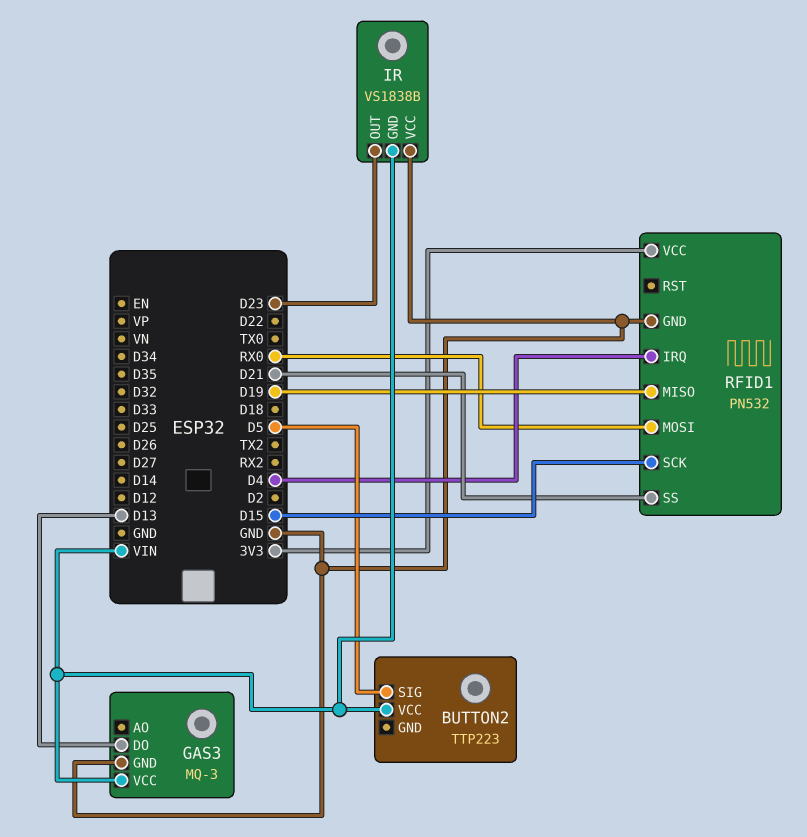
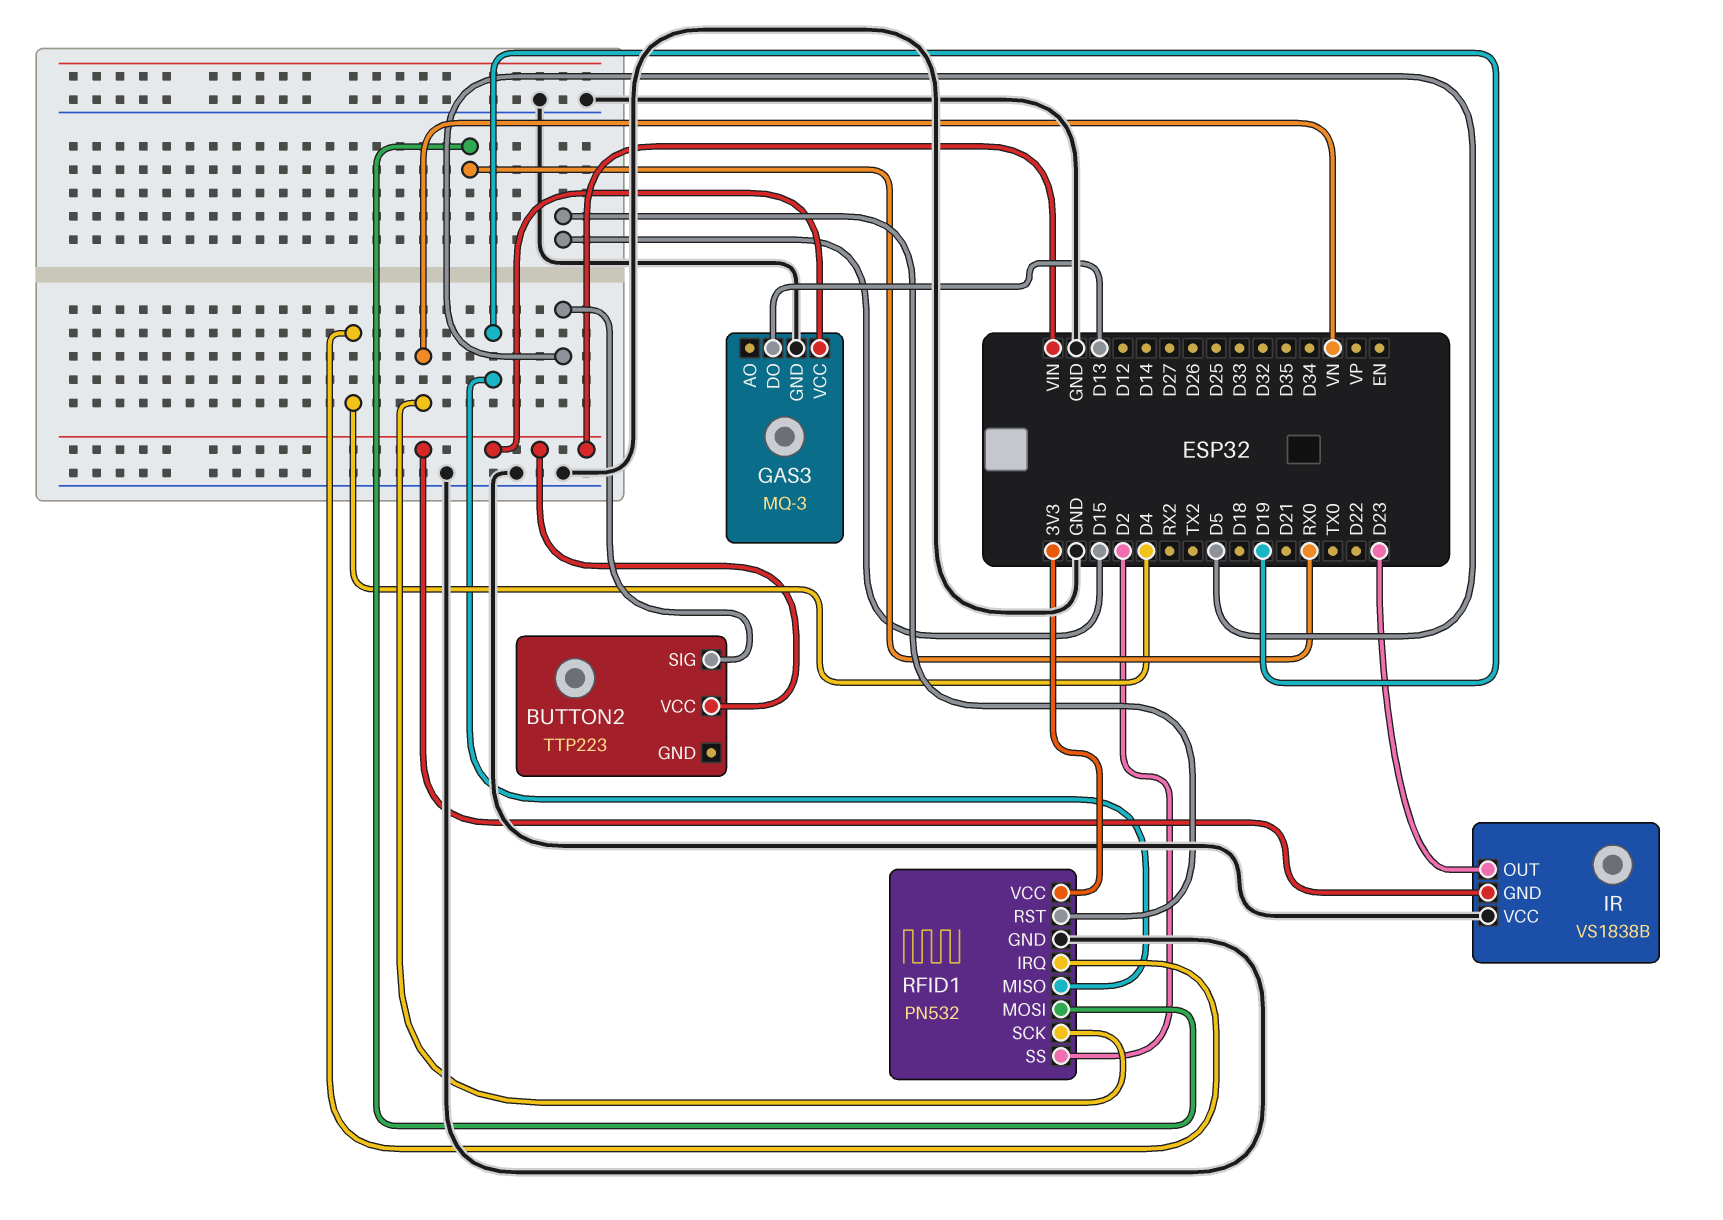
RFID1 pin RST: none -> D15
RFID1 pin SCK: D15 -> VN
RFID1 pin SS: D21 -> D2

